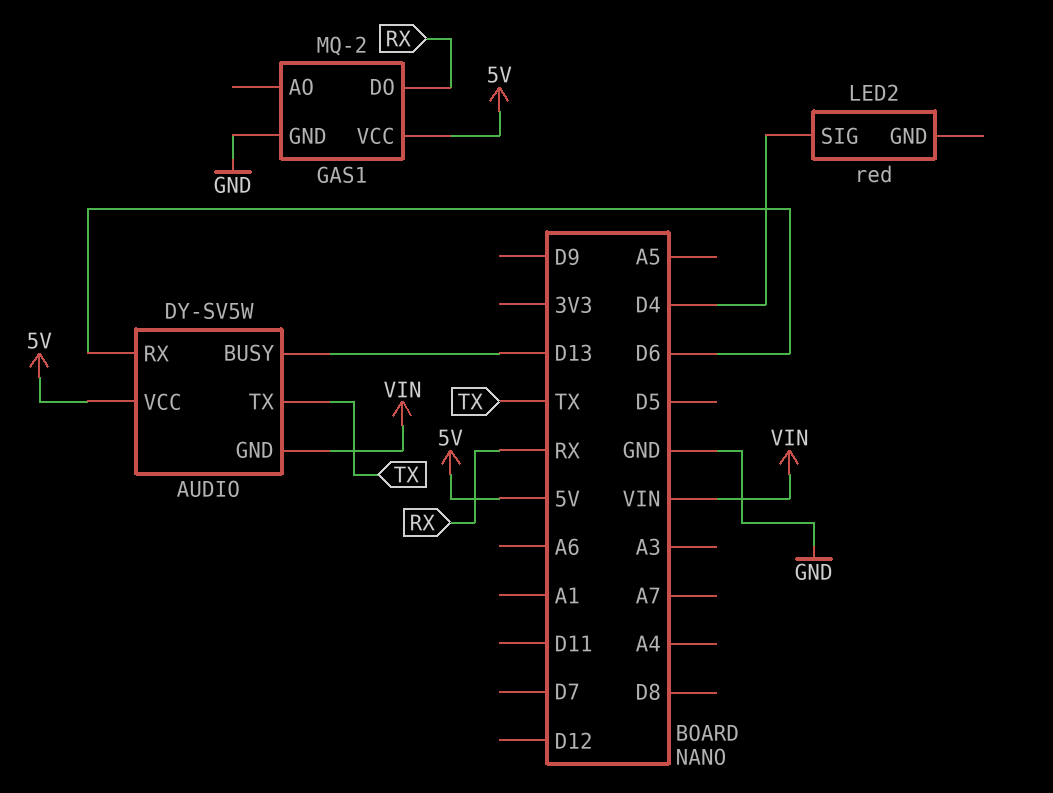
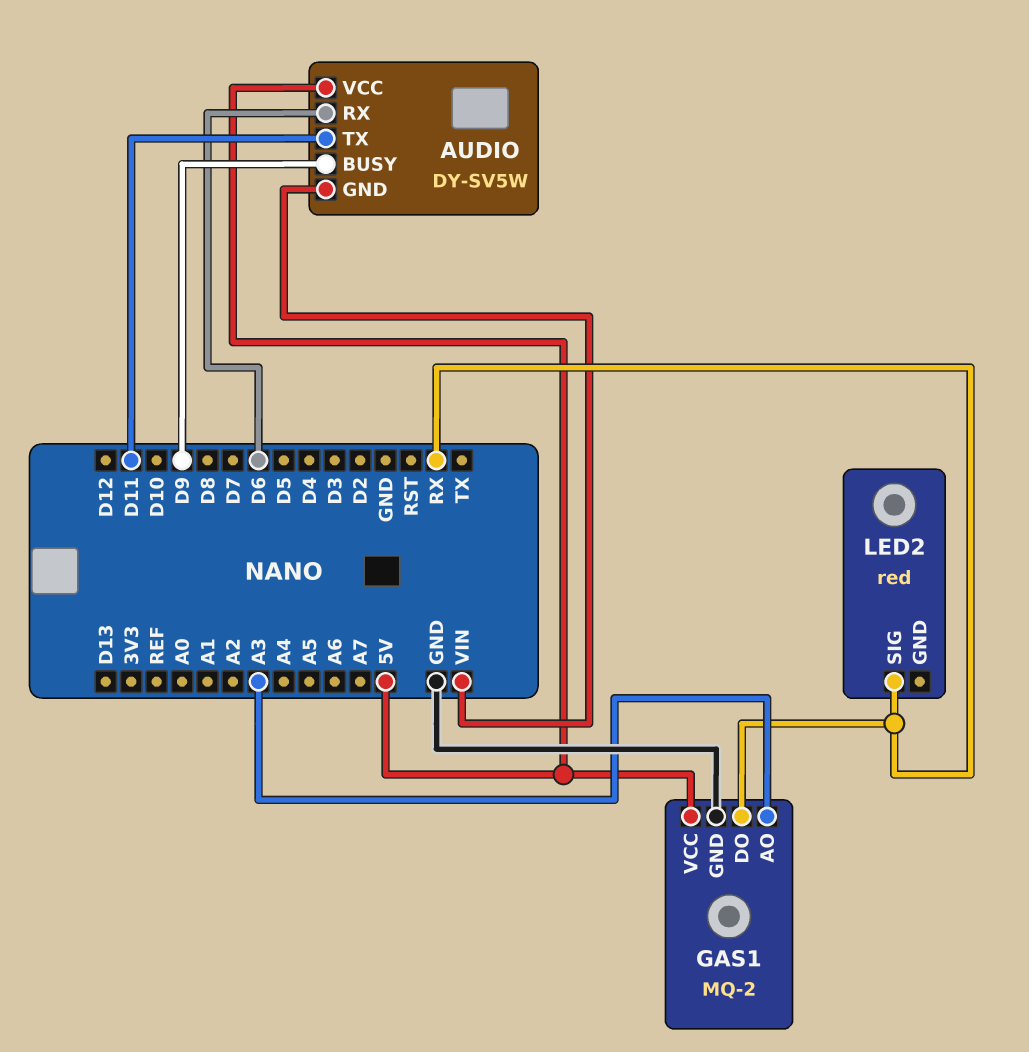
AUDIO pin BUSY: D13 -> D9
AUDIO pin TX: TX -> D11
GAS1 pin AO: none -> A3
LED2 pin SIG: D4 -> RX

